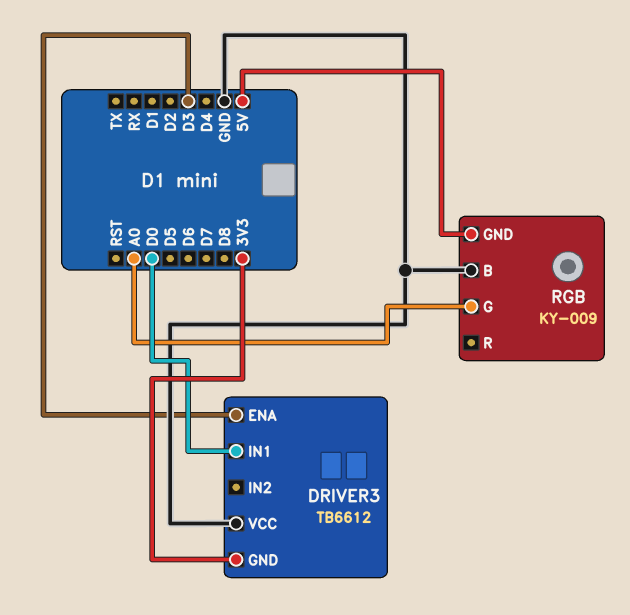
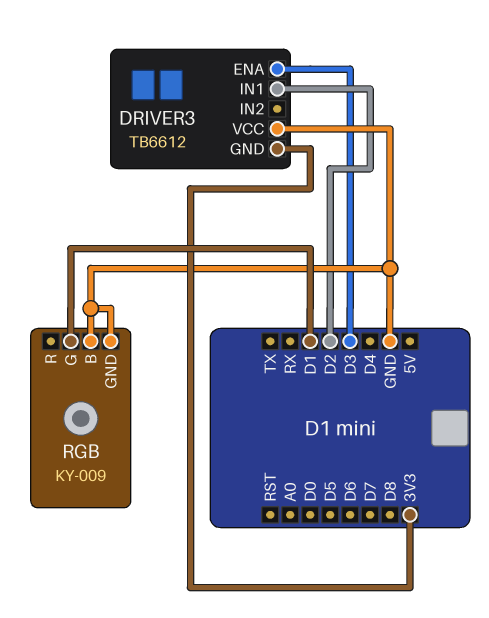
DRIVER3 pin IN1: D0 -> D2
RGB pin G: A0 -> D1
RGB pin GND: 5V -> GND

